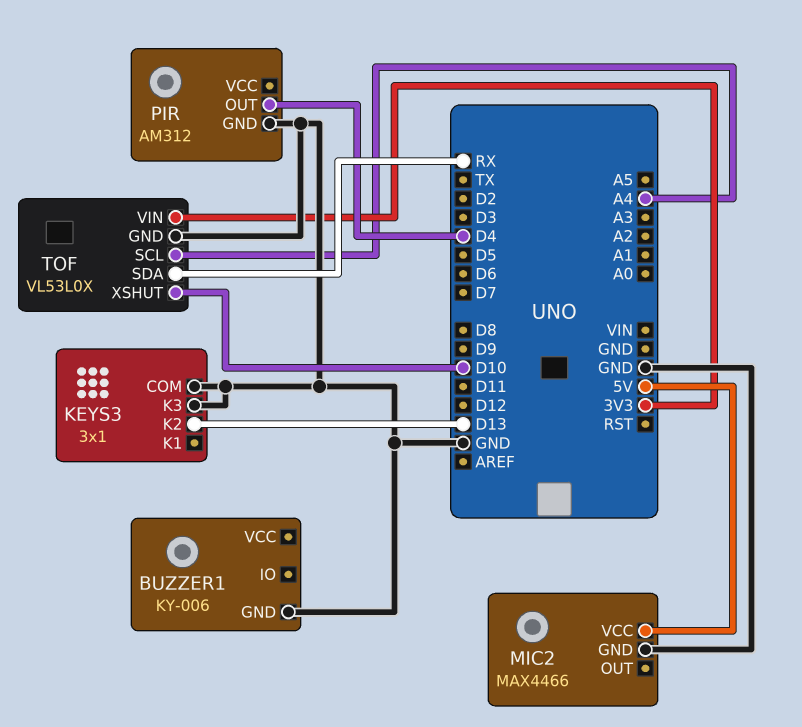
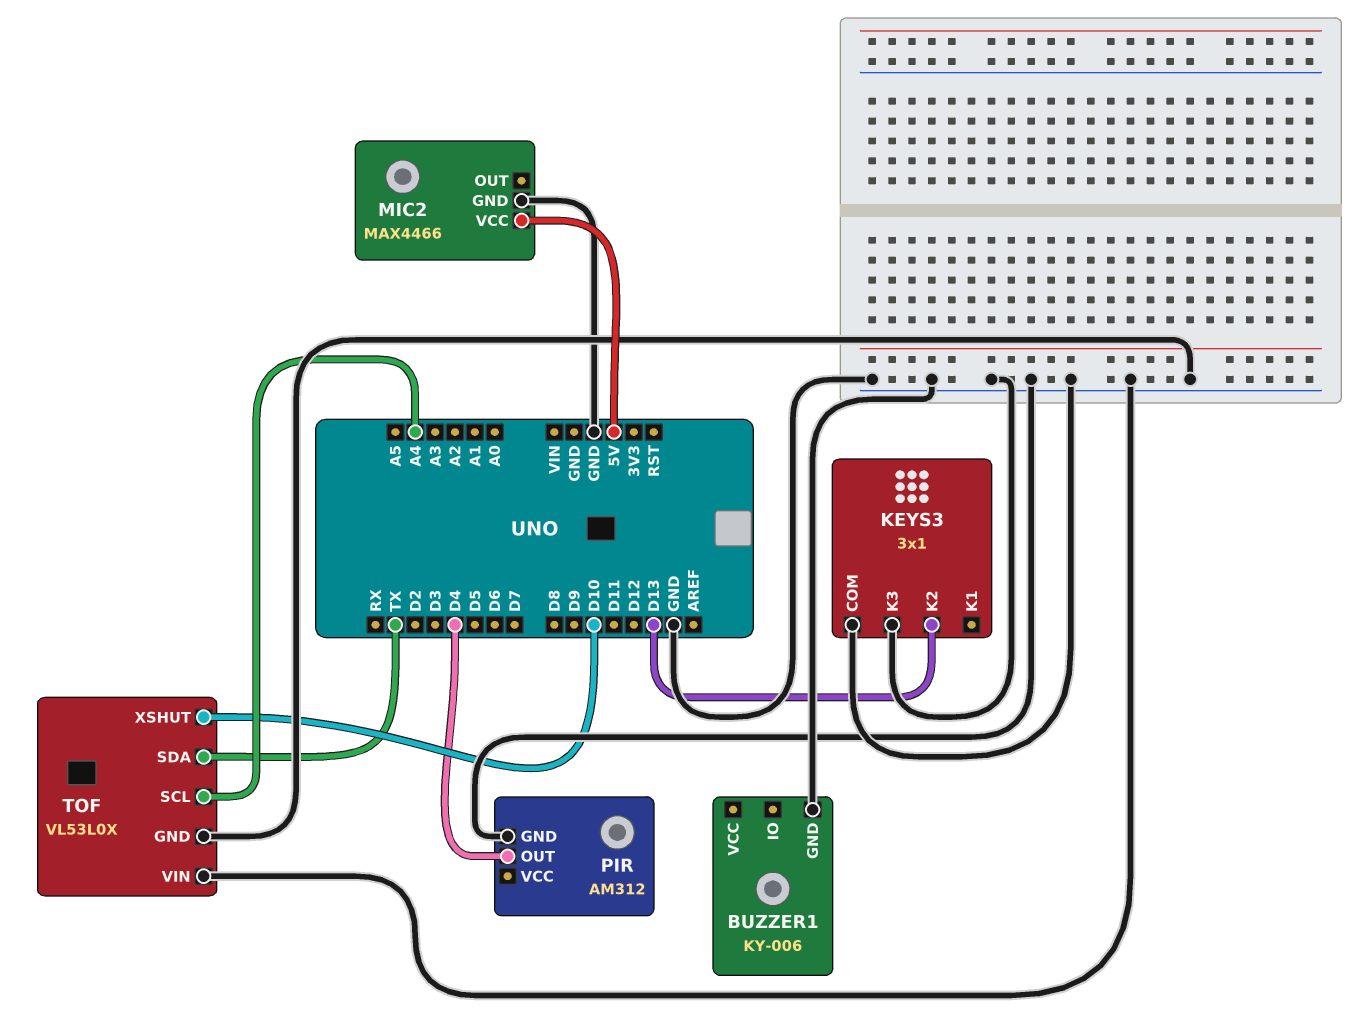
TOF pin SDA: RX -> TX
TOF pin VIN: 3V3 -> GND

